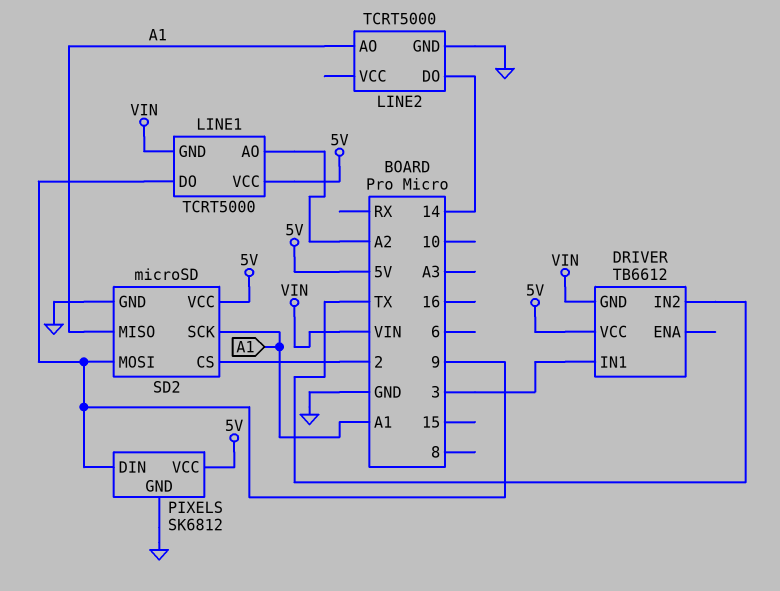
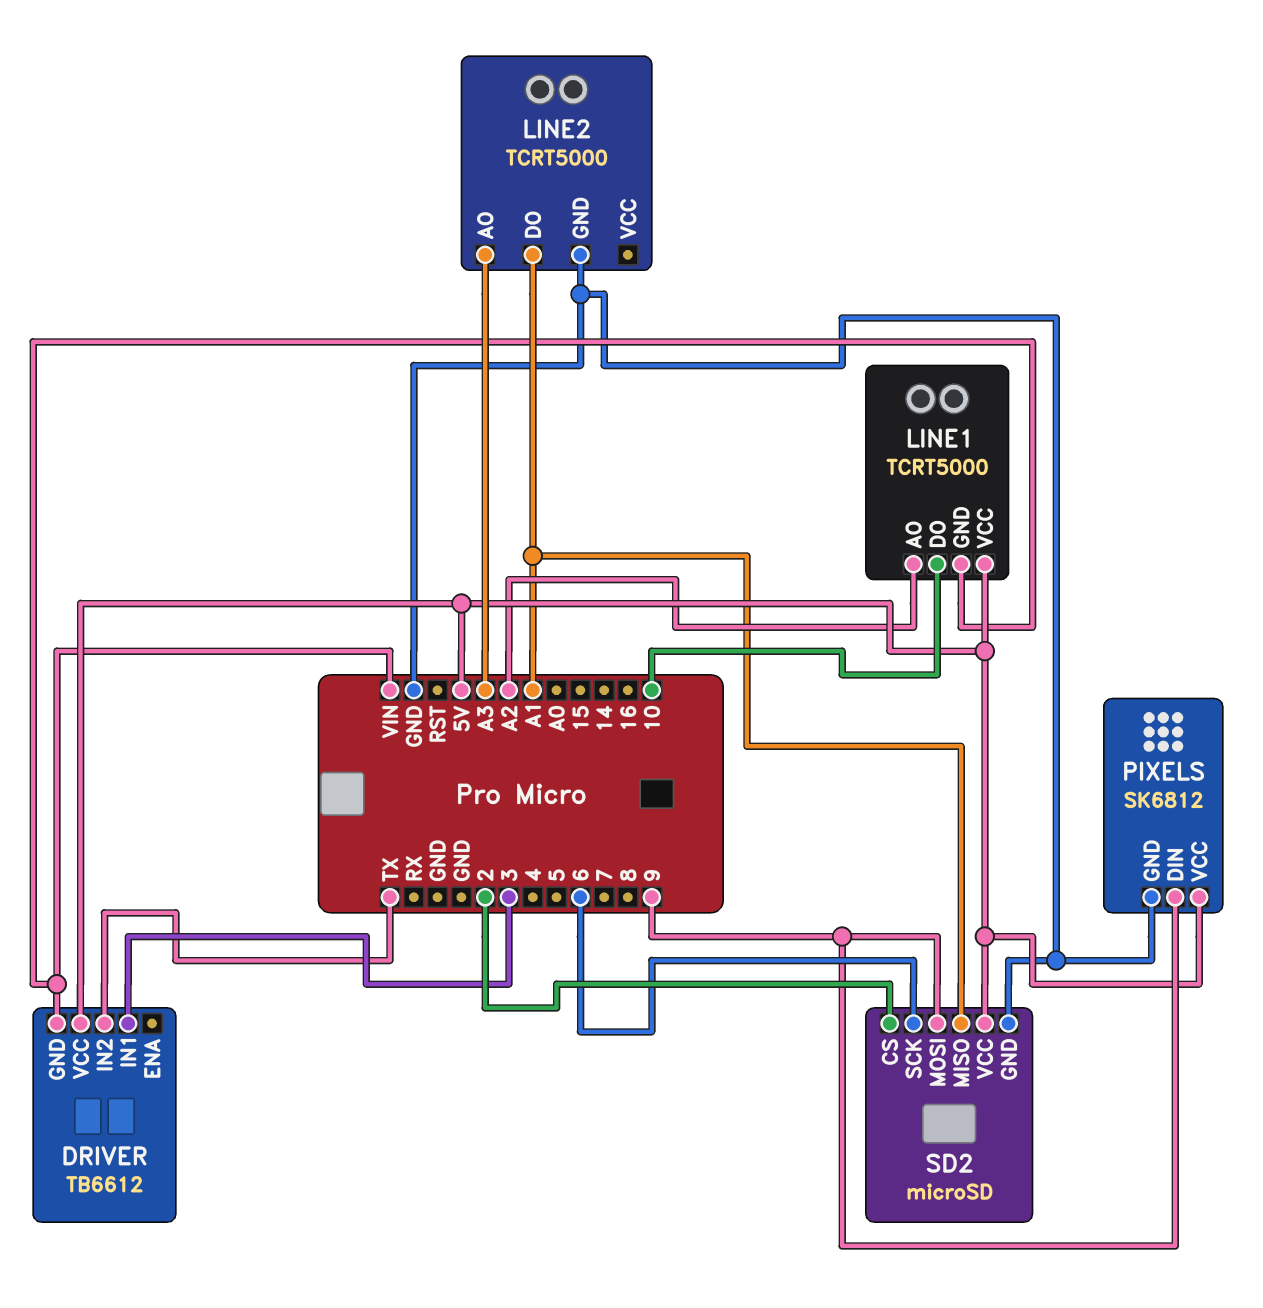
LINE1 pin DO: 9 -> 10
LINE2 pin AO: A1 -> A3
LINE2 pin DO: 14 -> A1
SD2 pin SCK: A1 -> 6

